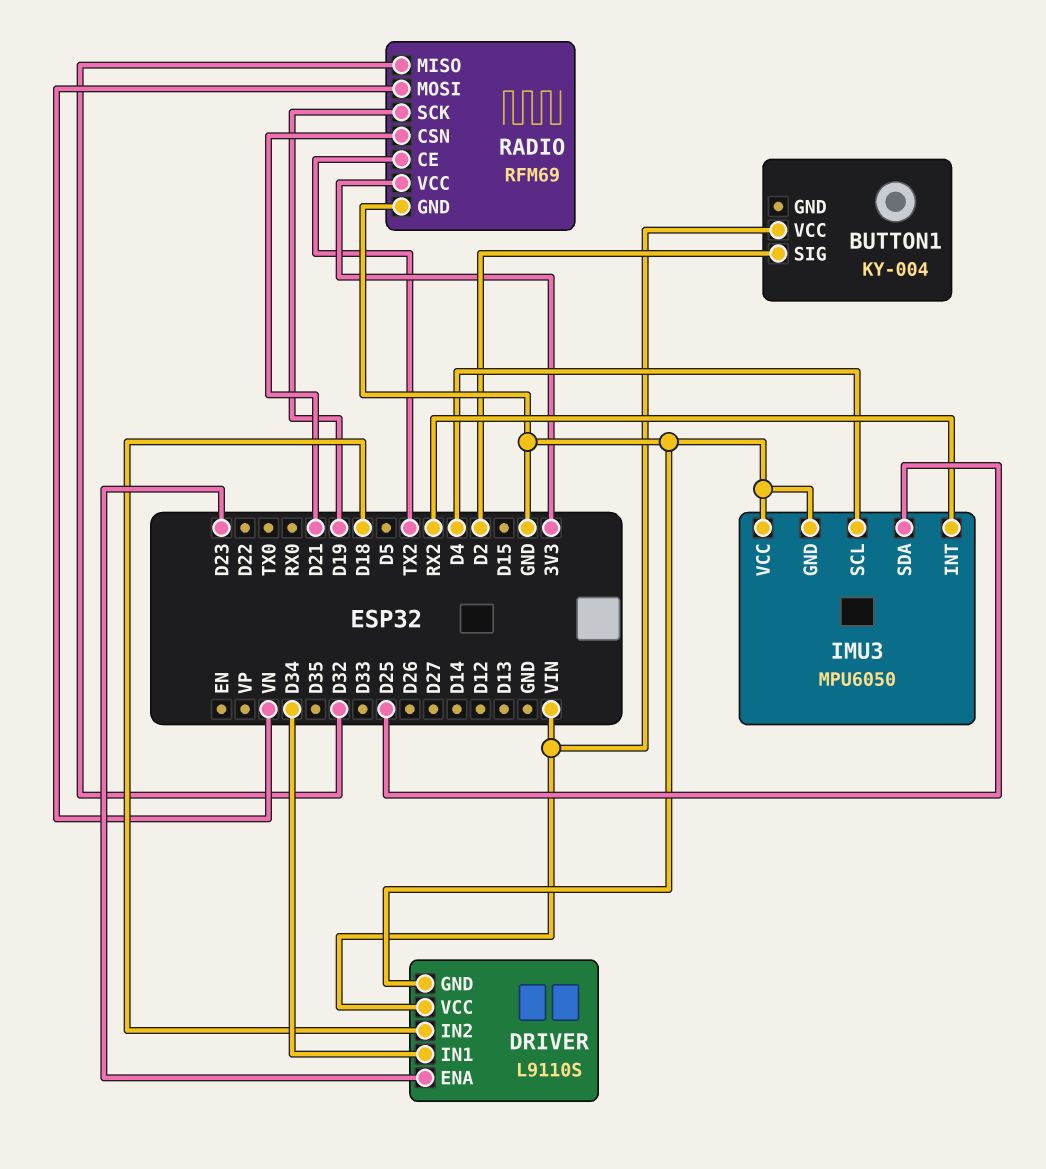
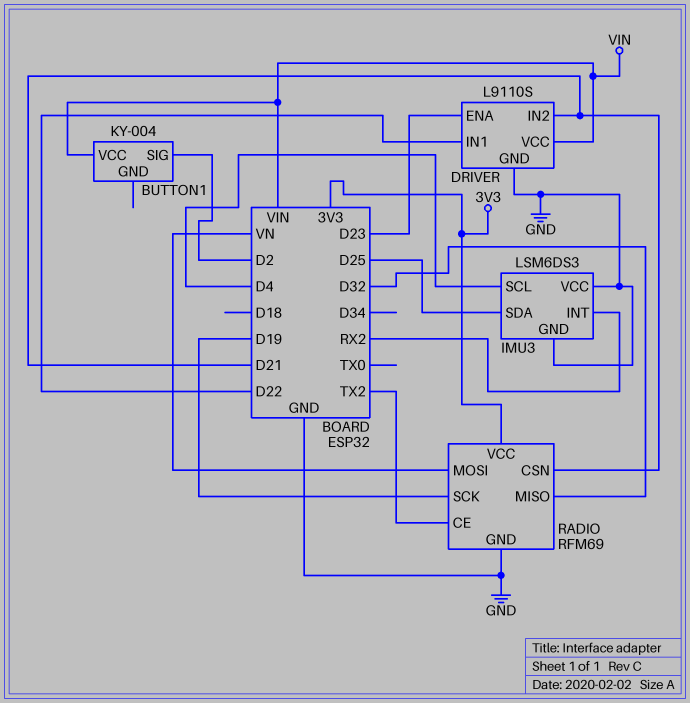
DRIVER pin IN1: D34 -> D22
DRIVER pin IN2: D18 -> D21
IMU3: MPU6050 -> LSM6DS3

